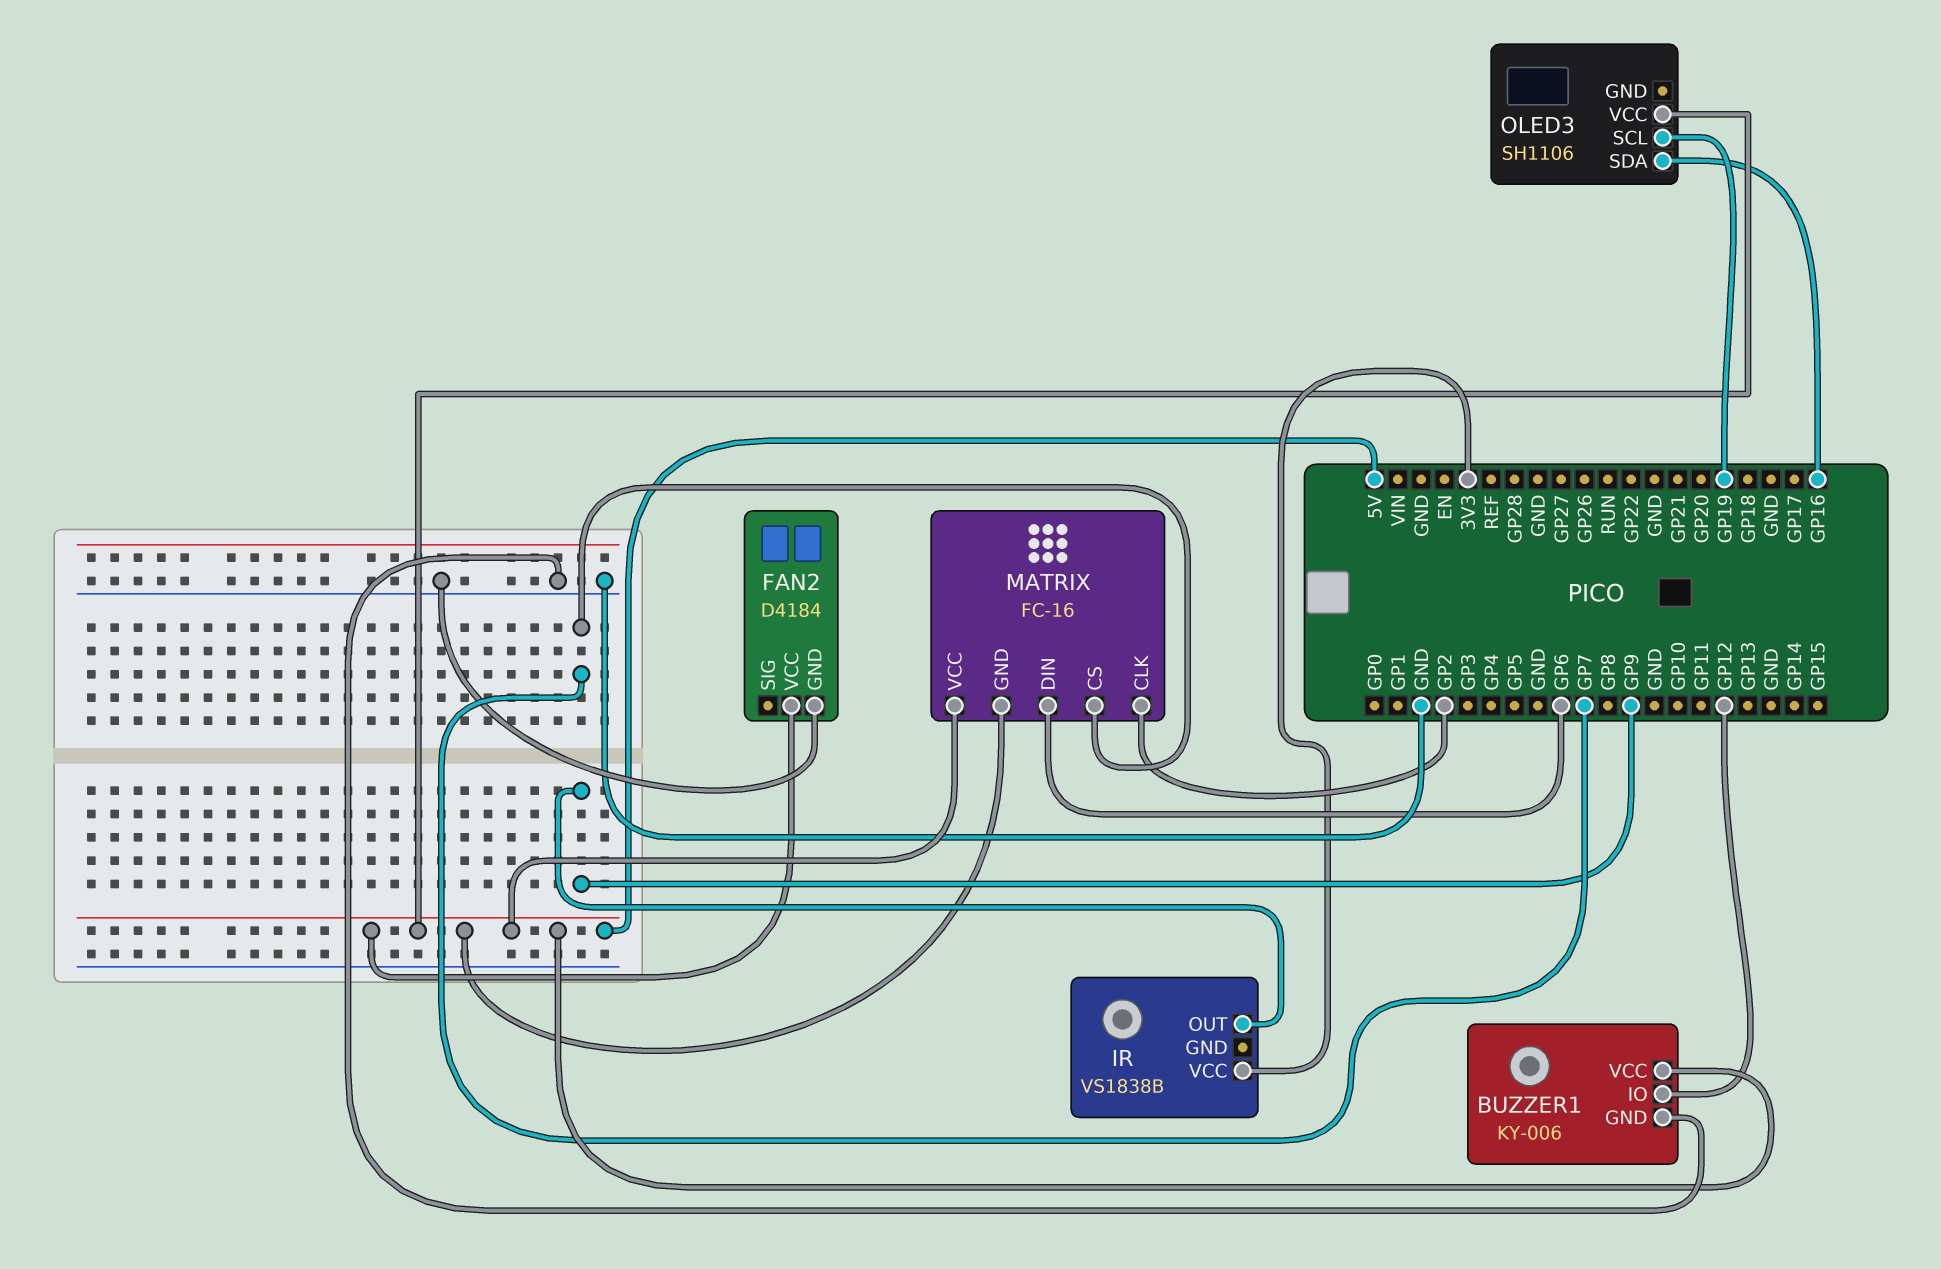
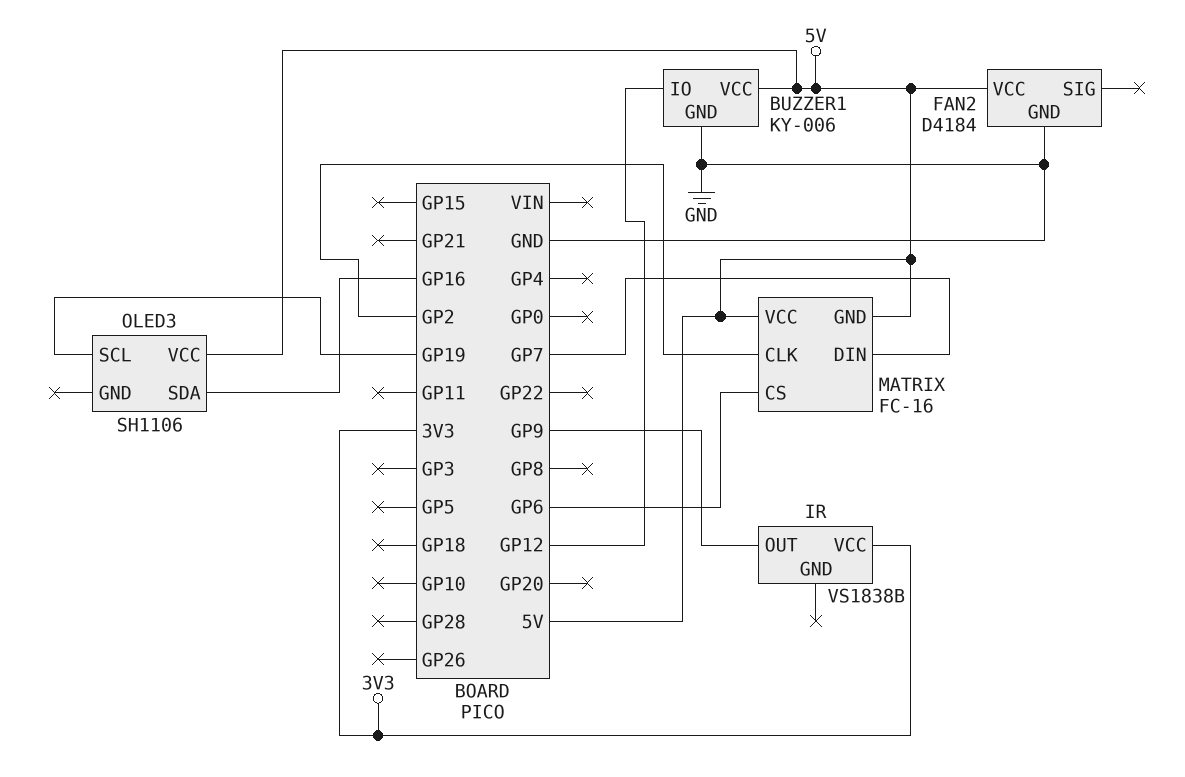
MATRIX pin CS: GP7 -> GP6
MATRIX pin DIN: GP6 -> GP7

